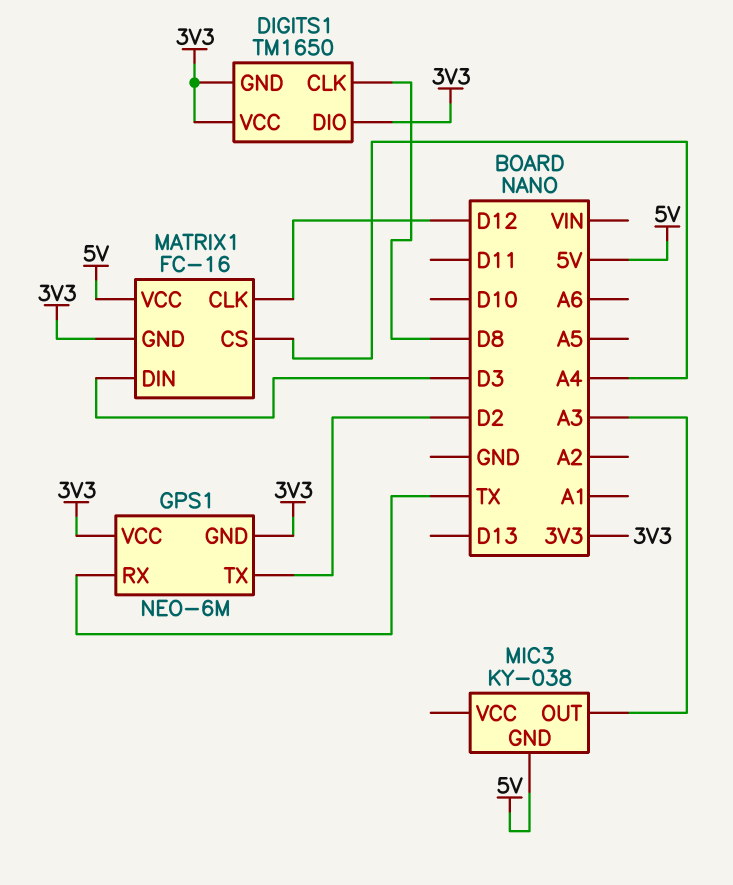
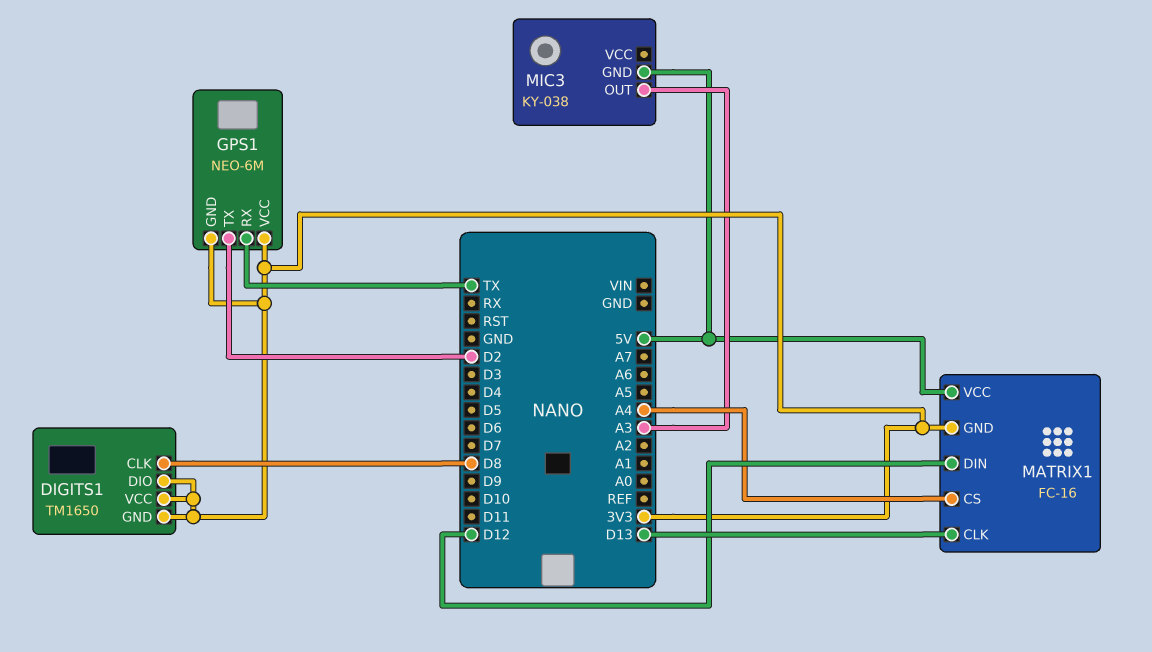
MATRIX1 pin CLK: D12 -> D13
MATRIX1 pin DIN: D3 -> D12

